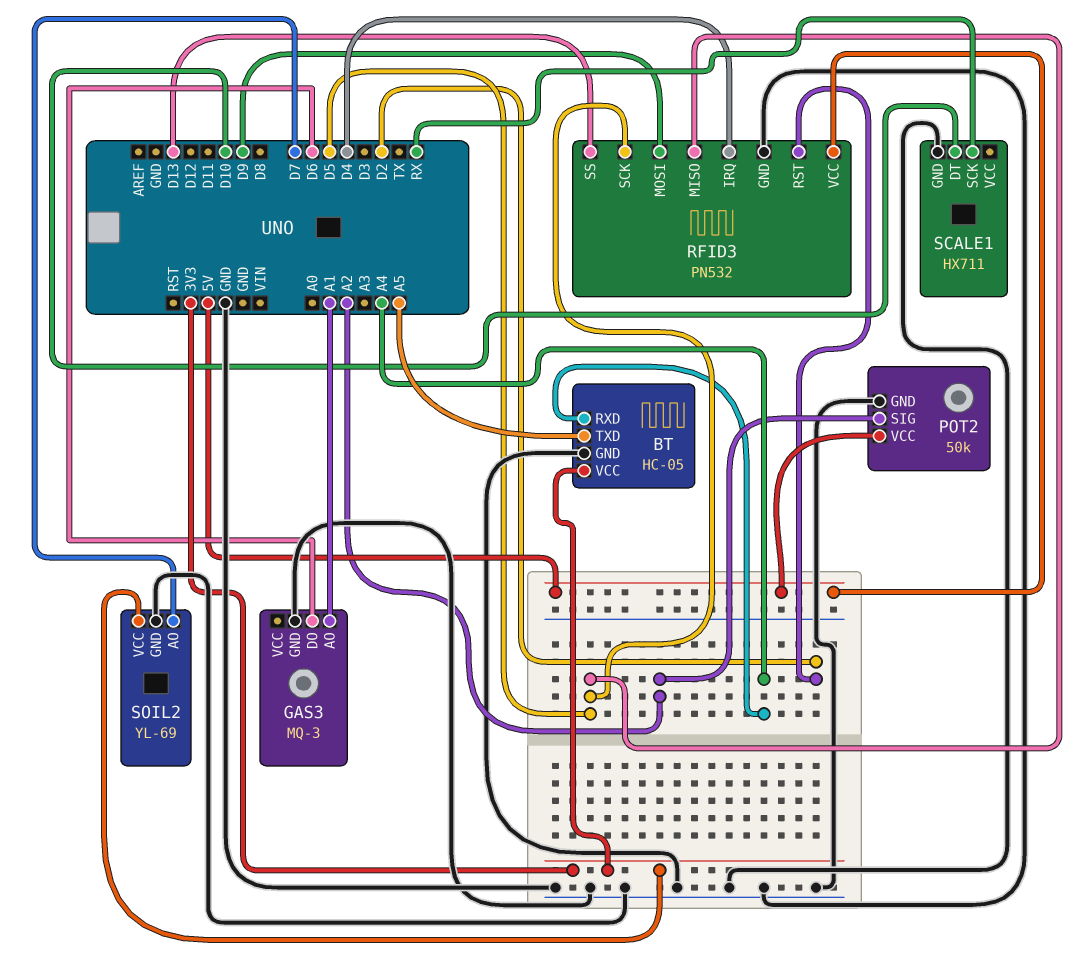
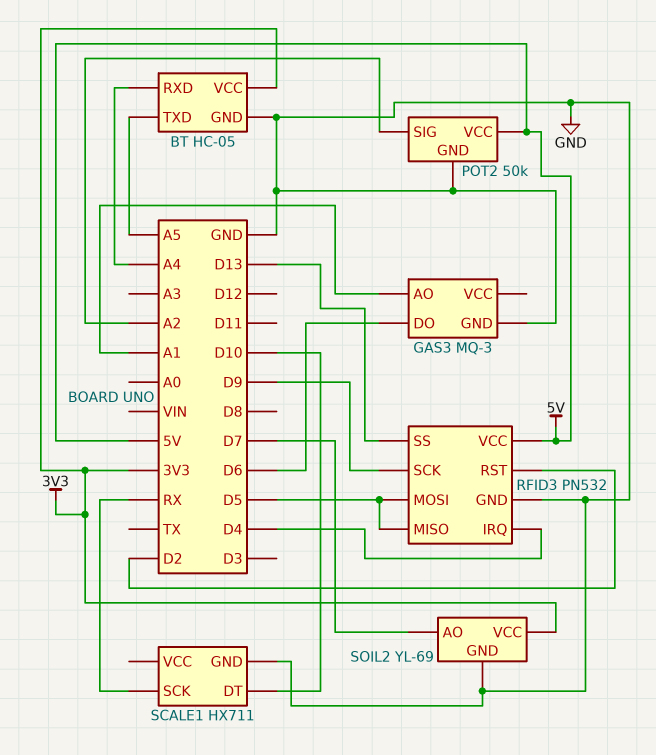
RFID3 pin MOSI: D9 -> D5
RFID3 pin SCK: D5 -> D9

